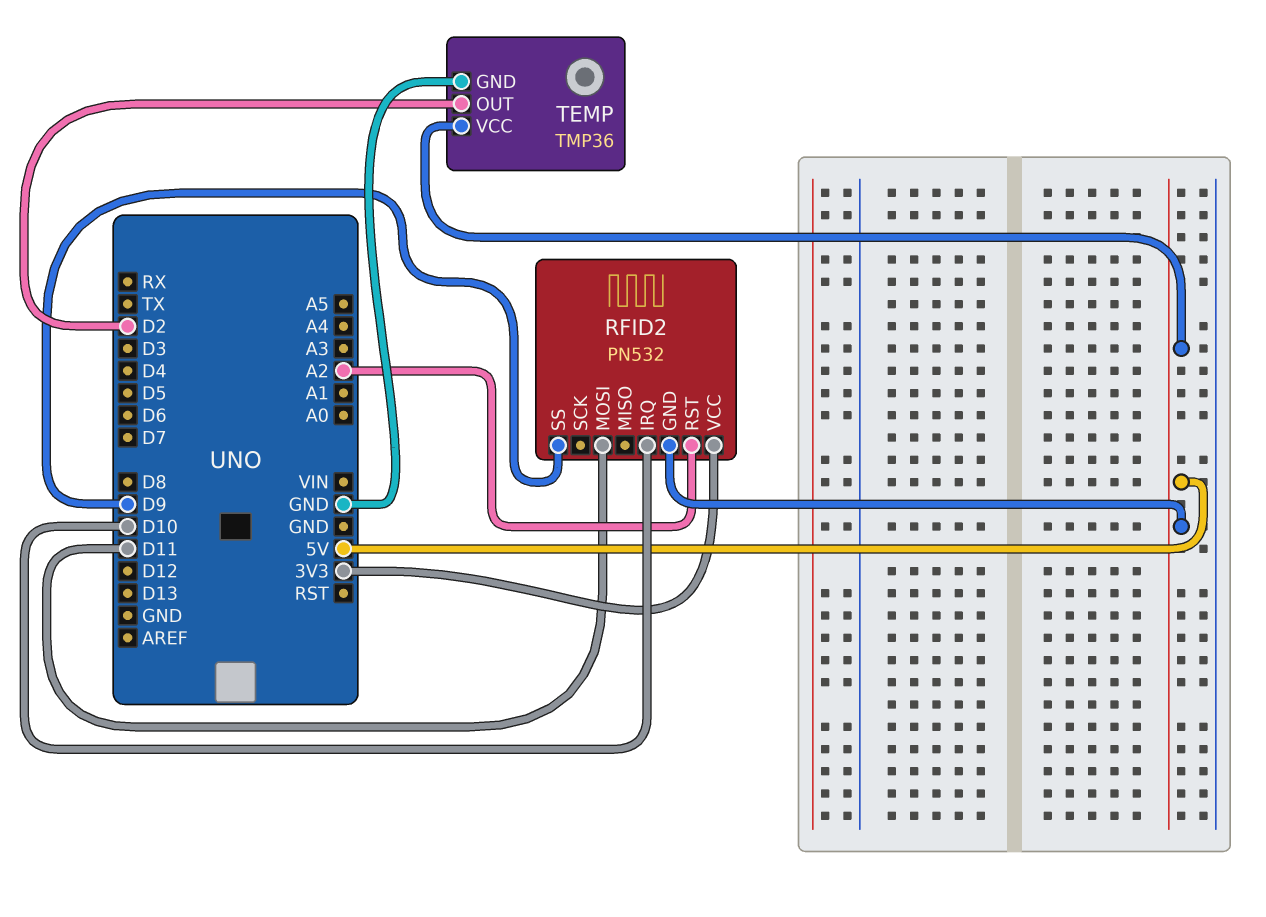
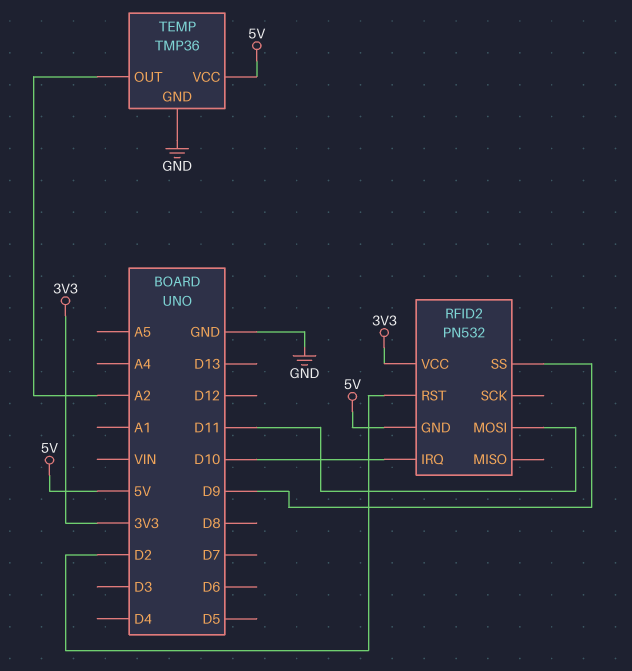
RFID2 pin RST: A2 -> D2
TEMP pin OUT: D2 -> A2

